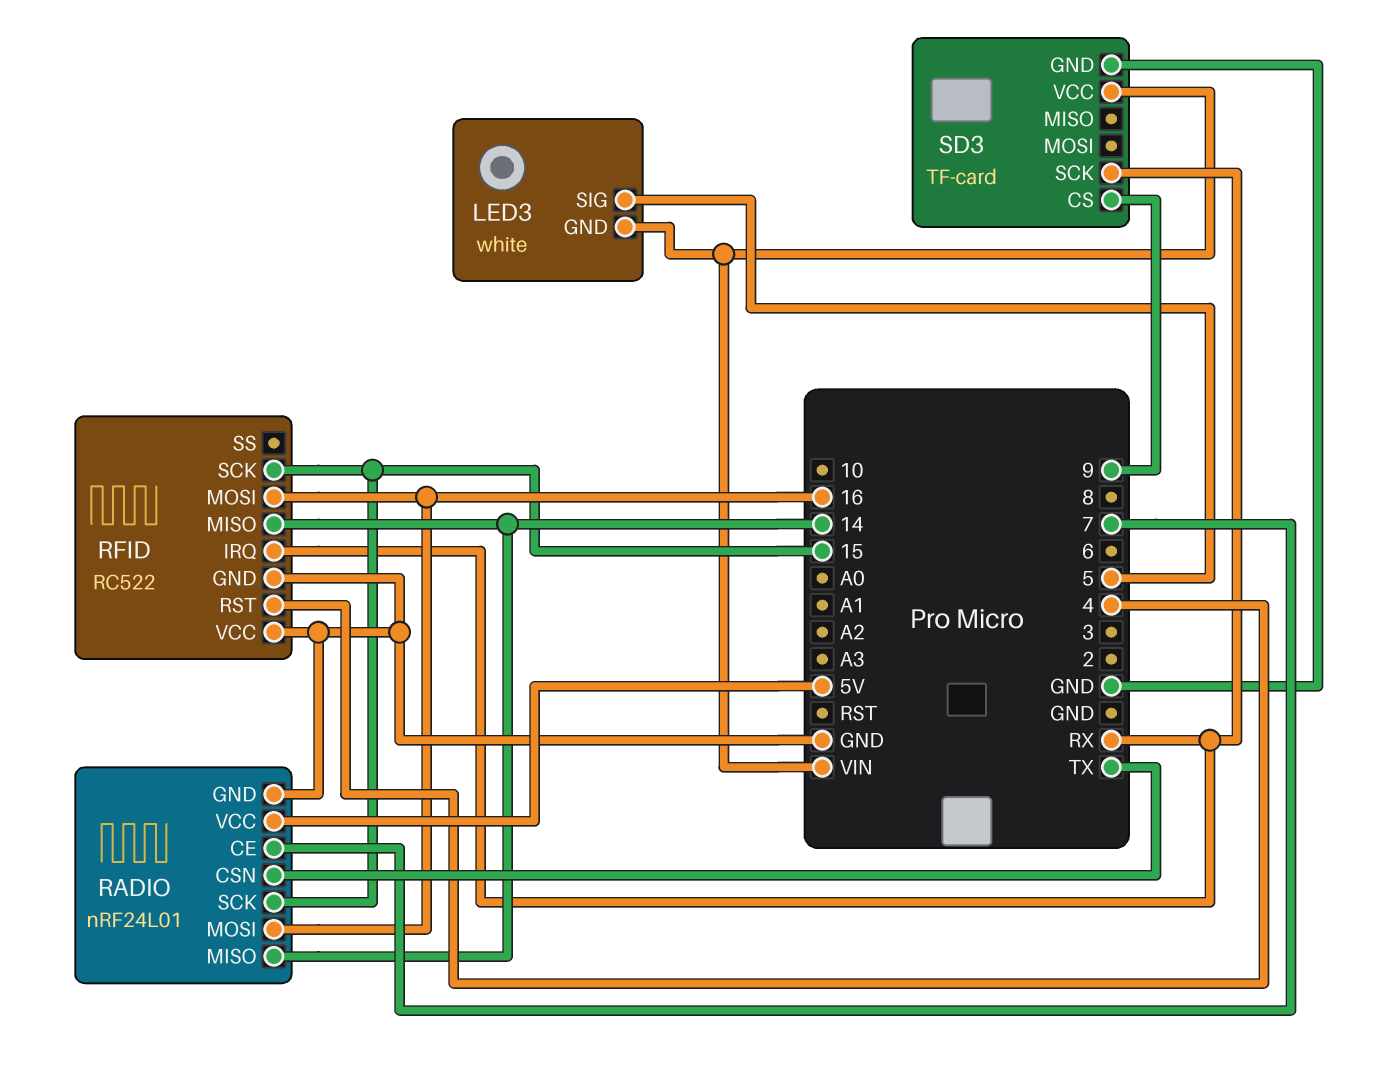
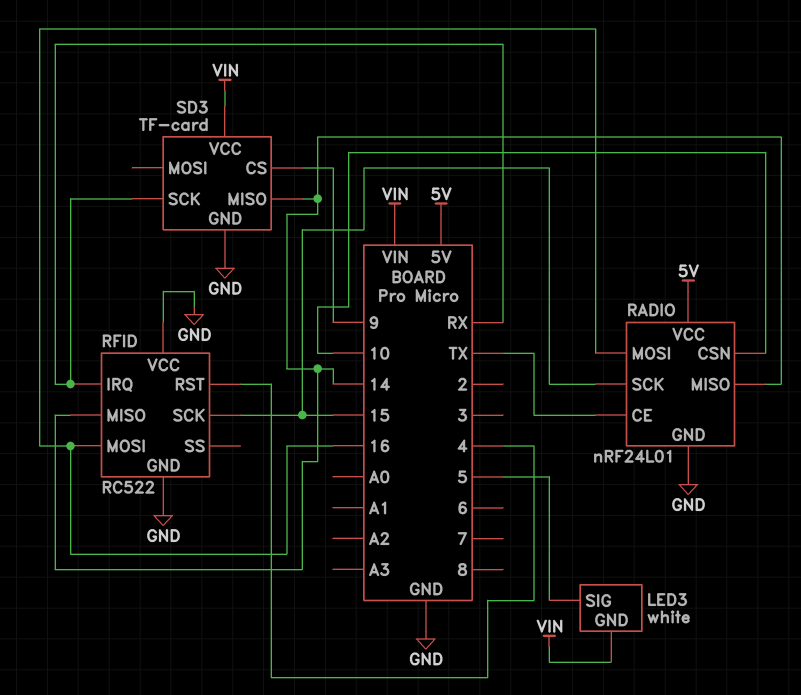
RADIO pin CE: 7 -> TX
RADIO pin CSN: TX -> 10
SD3 pin MISO: none -> 14

